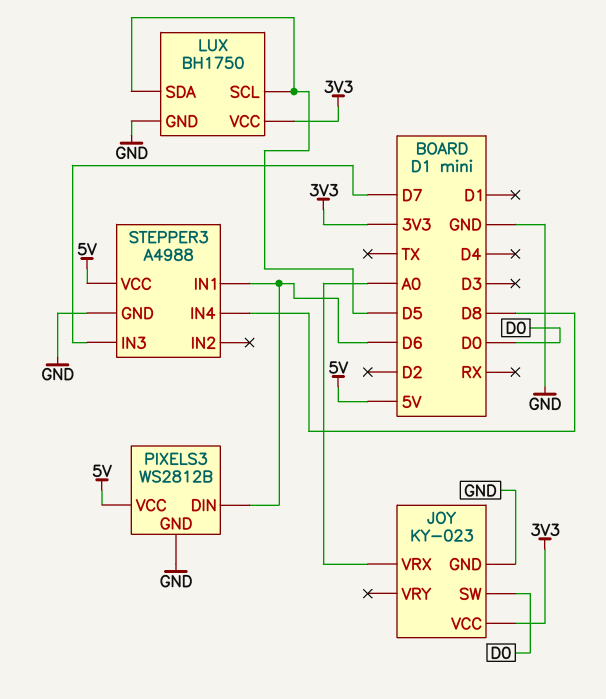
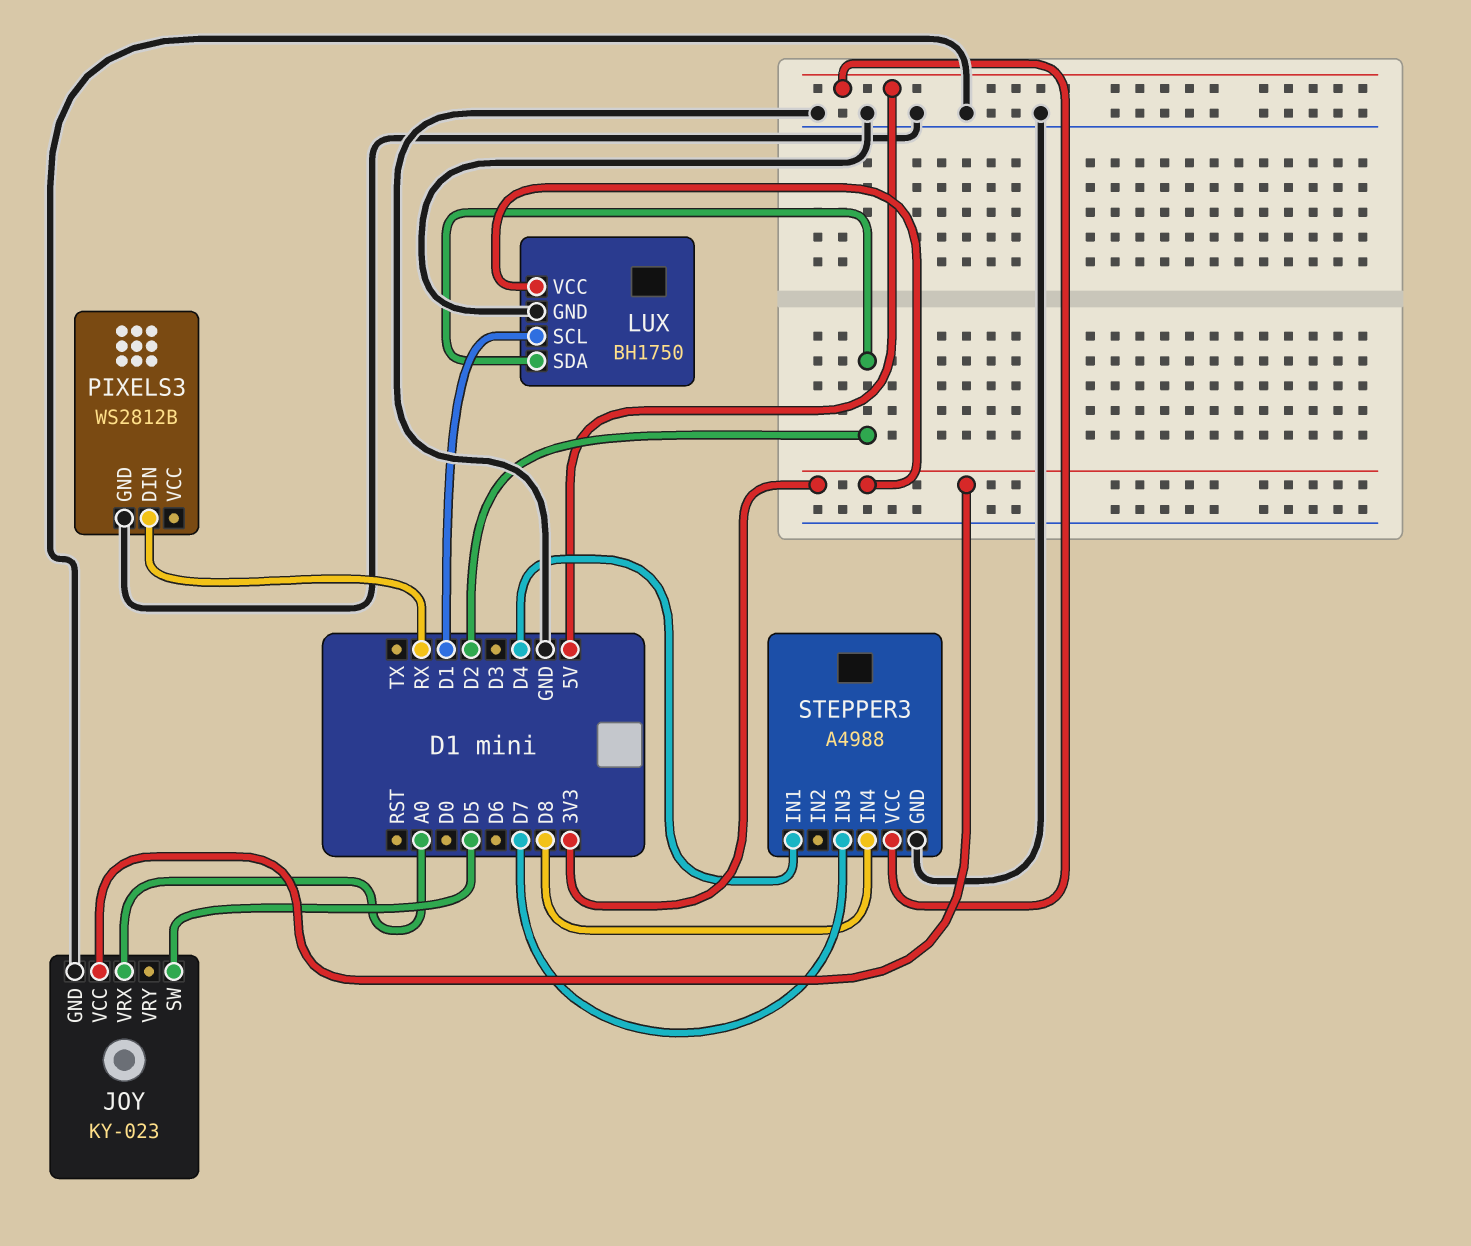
JOY pin SW: D0 -> D5
LUX pin SCL: D5 -> D1
LUX pin SDA: D5 -> D2
PIXELS3 pin DIN: D6 -> RX
PIXELS3 pin VCC: 5V -> none
STEPPER3 pin IN1: D6 -> D4

